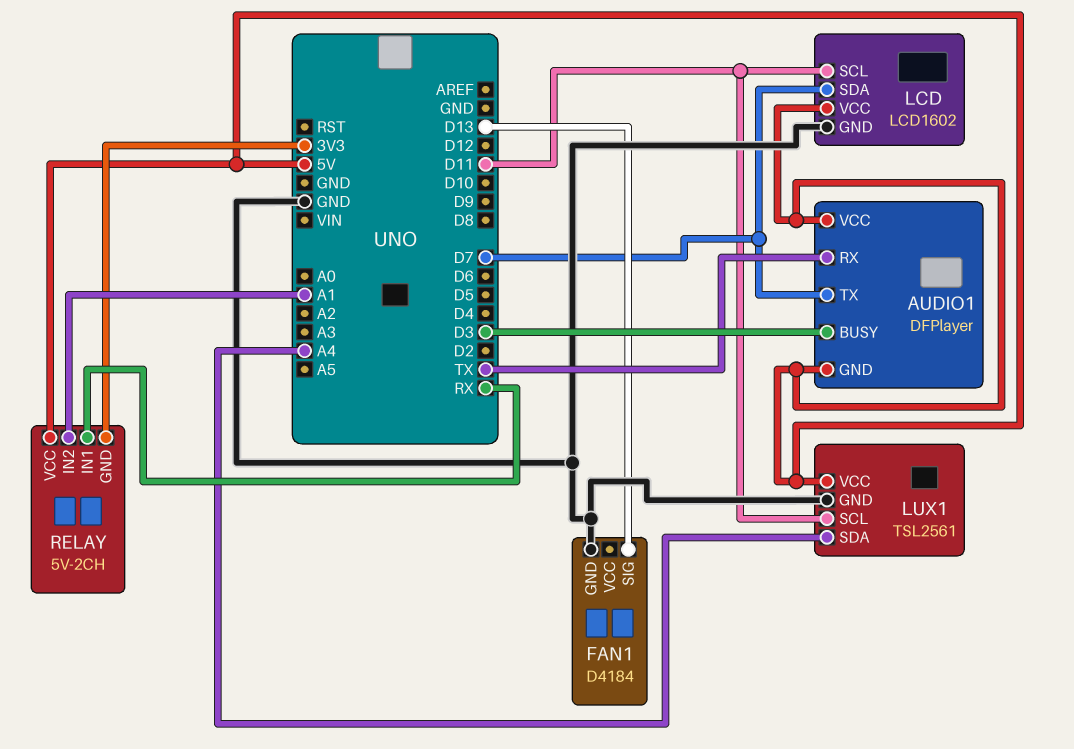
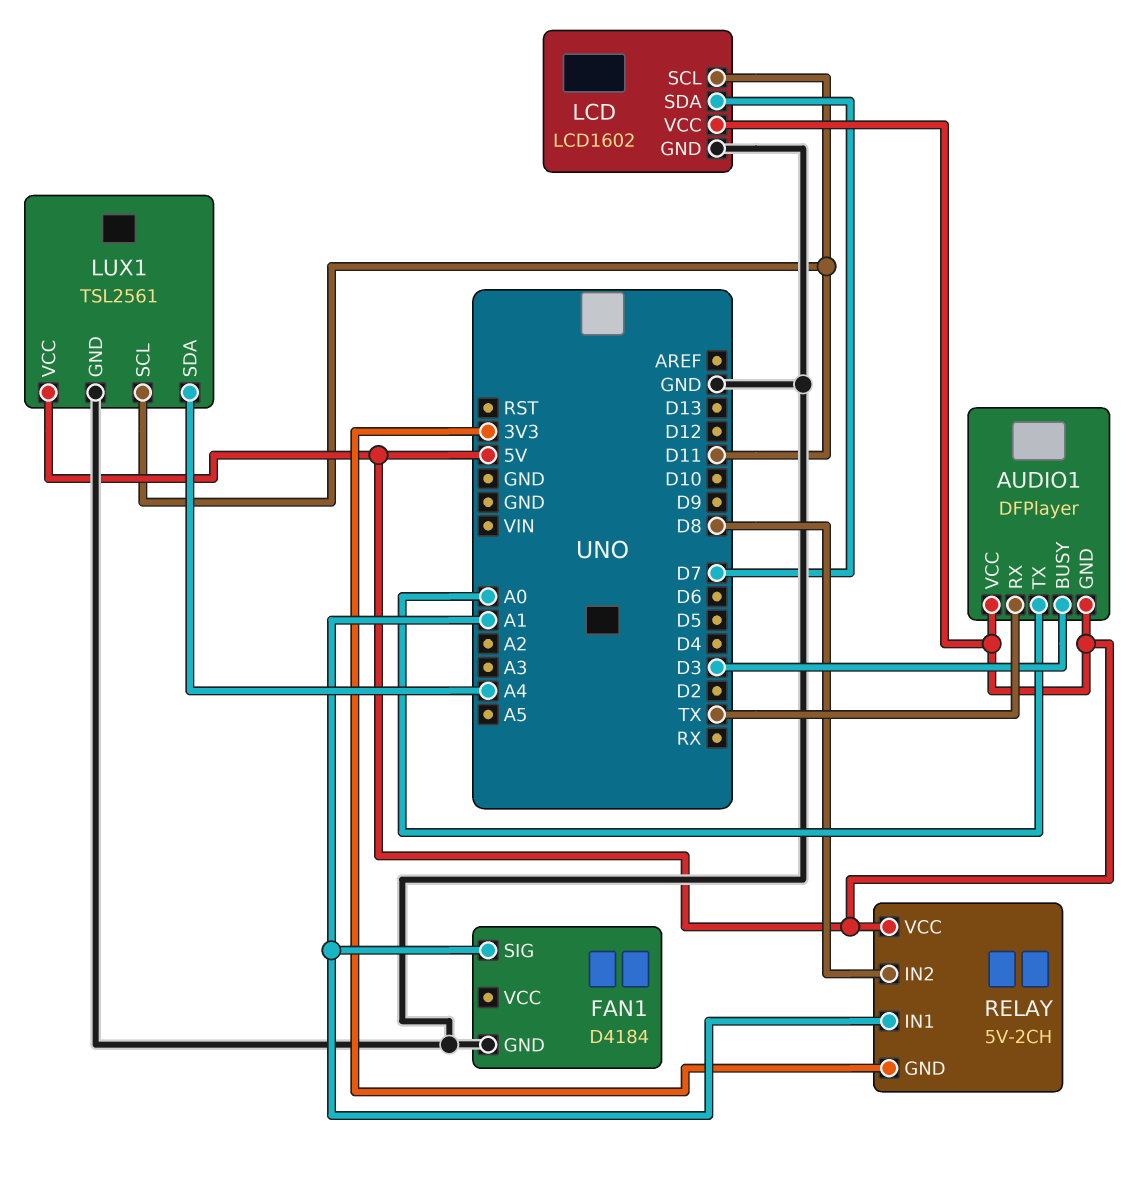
AUDIO1 pin TX: D7 -> A0
FAN1 pin SIG: D13 -> A1
RELAY pin IN1: RX -> A1
RELAY pin IN2: A1 -> D8

